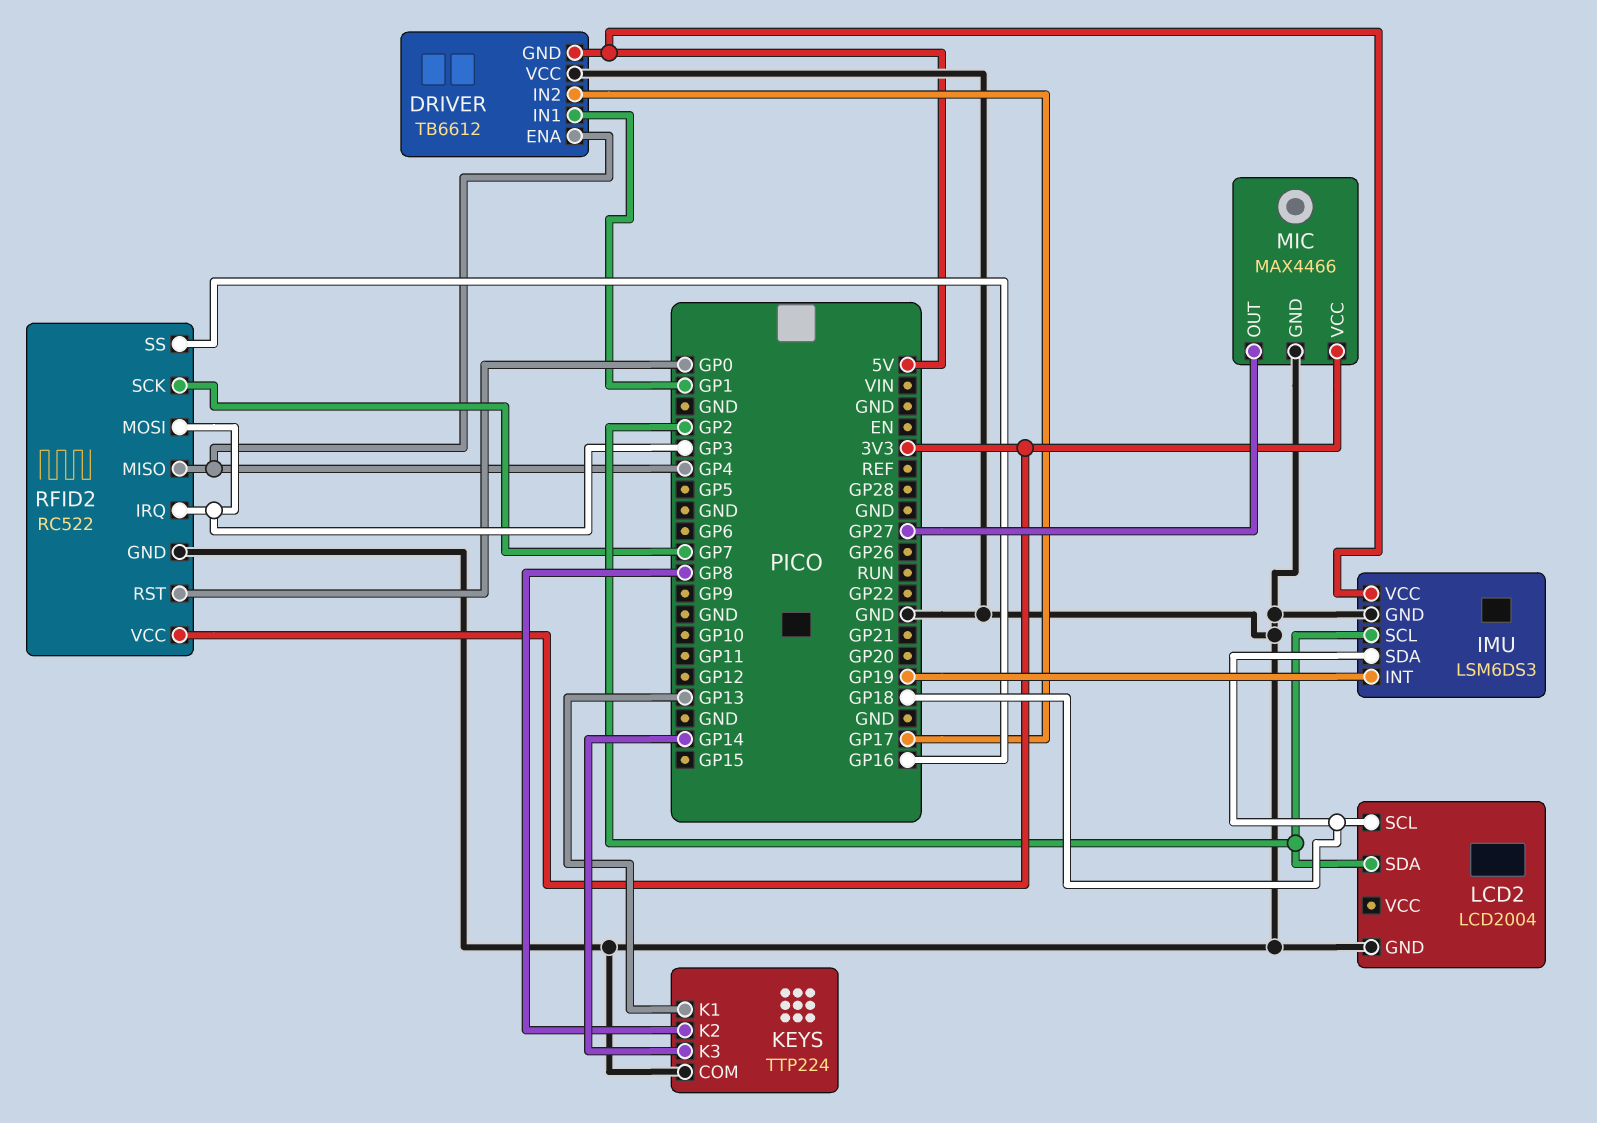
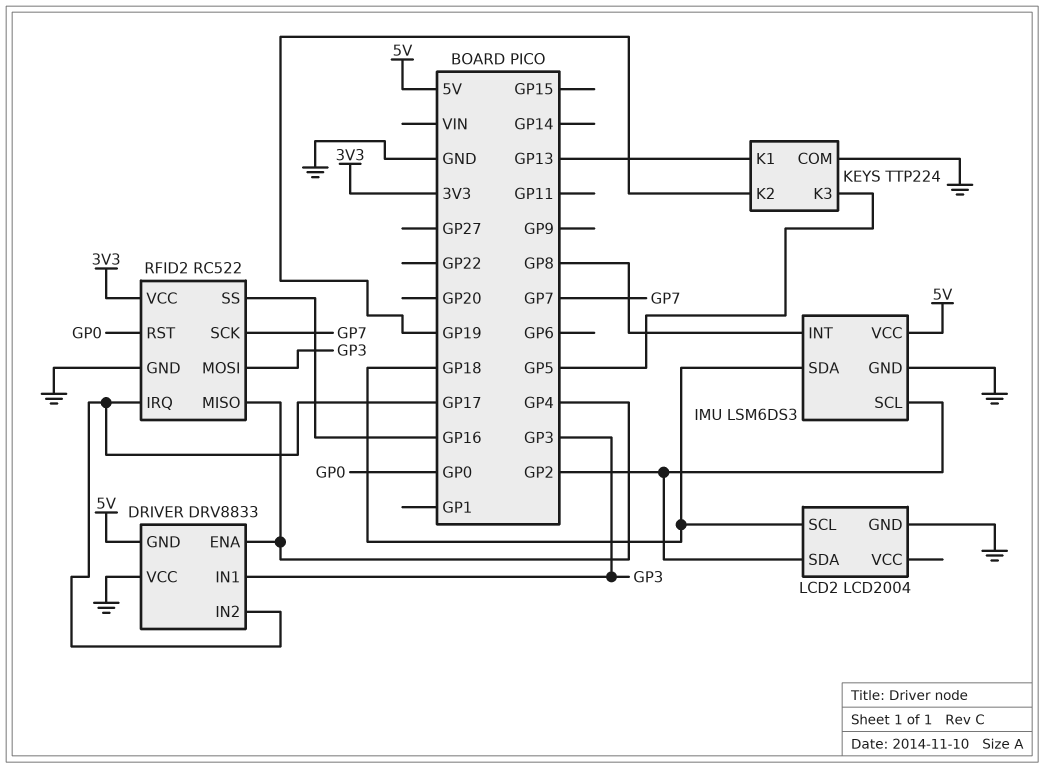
DRIVER: TB6612 -> DRV8833
DRIVER pin IN1: GP1 -> GP3
IMU pin INT: GP19 -> GP8
KEYS pin K2: GP8 -> GP19
KEYS pin K3: GP14 -> GP5
MIC: MAX4466 -> none
MIC pin GND: GND -> none
MIC pin OUT: GP27 -> none
MIC pin VCC: 3V3 -> none
RFID2 pin IRQ: GP3 -> GP17

